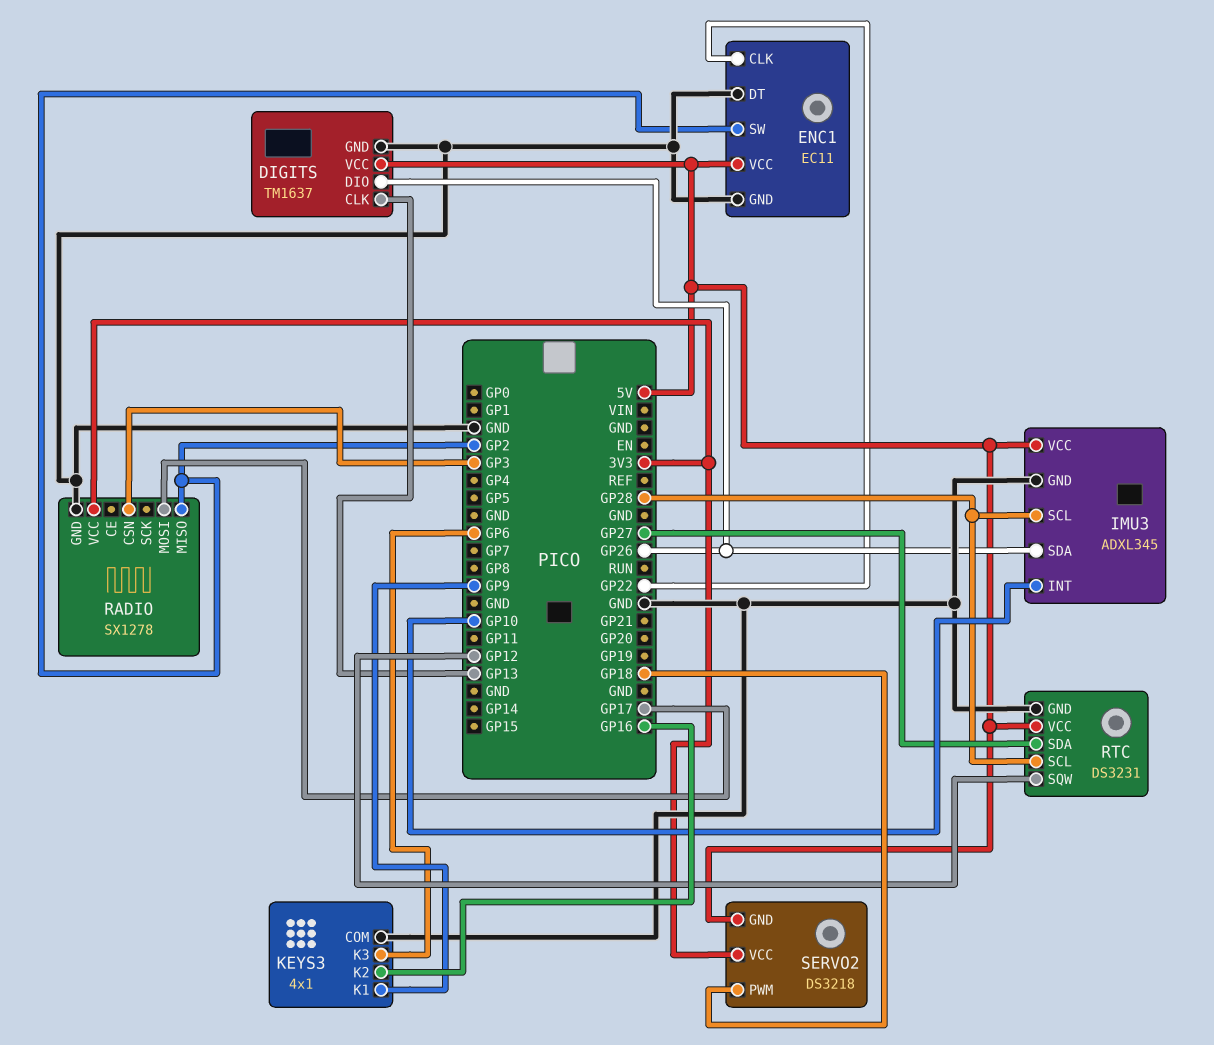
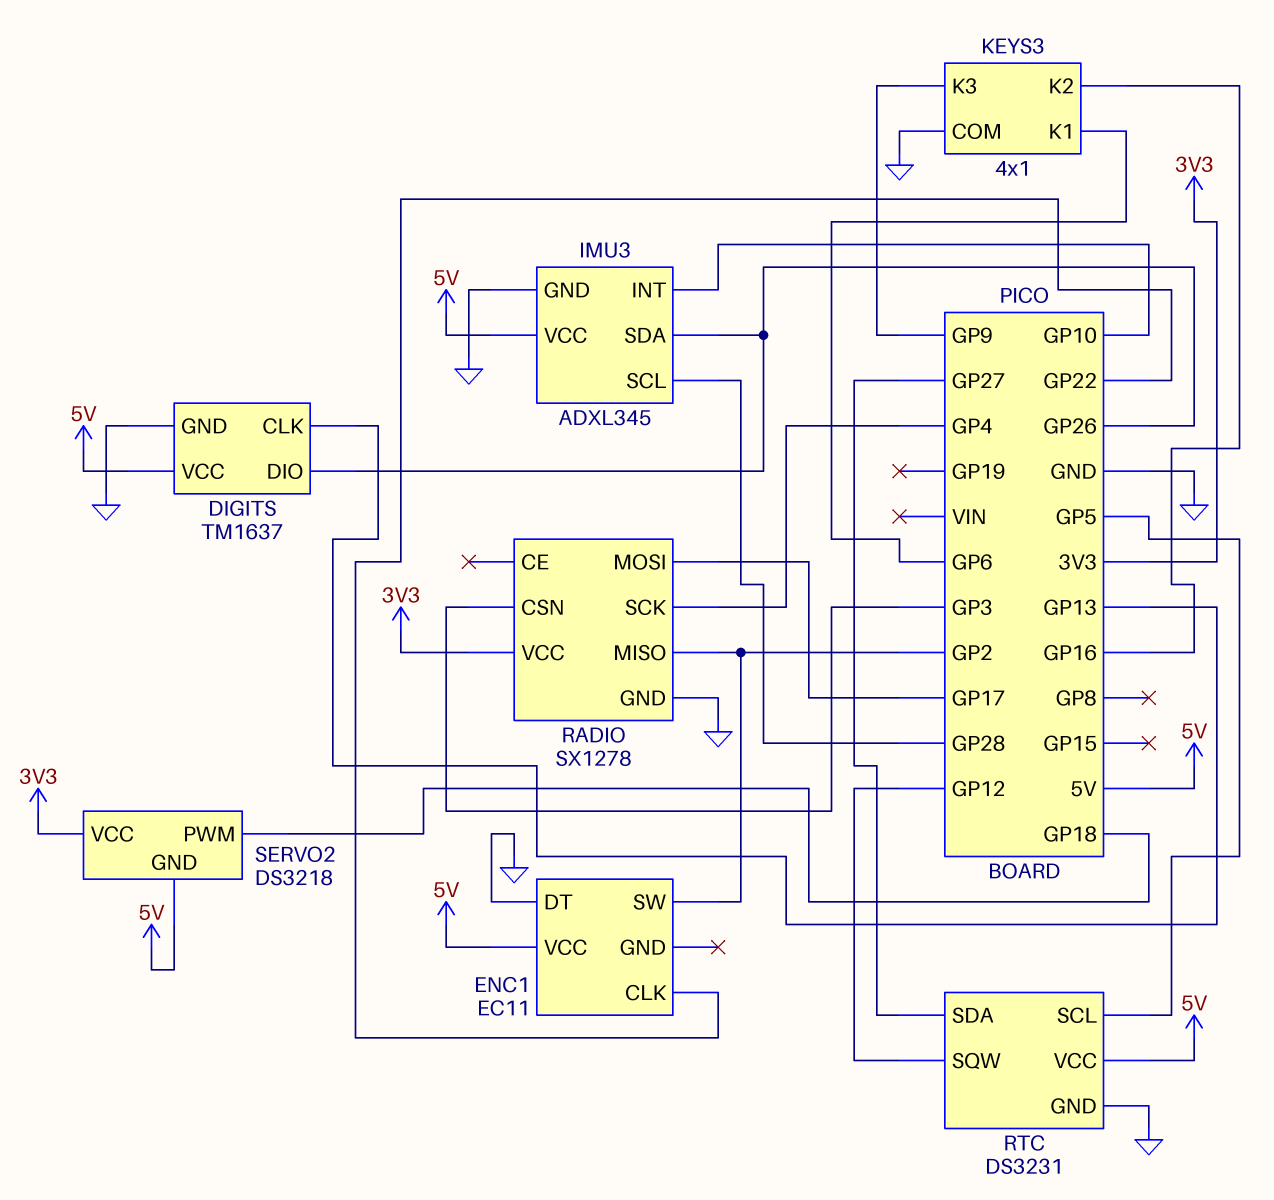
ENC1 pin GND: GND -> none
KEYS3 pin K1: GP9 -> GP6
KEYS3 pin K3: GP6 -> GP9
RADIO pin SCK: none -> GP4
RTC pin SCL: GP28 -> GP5

